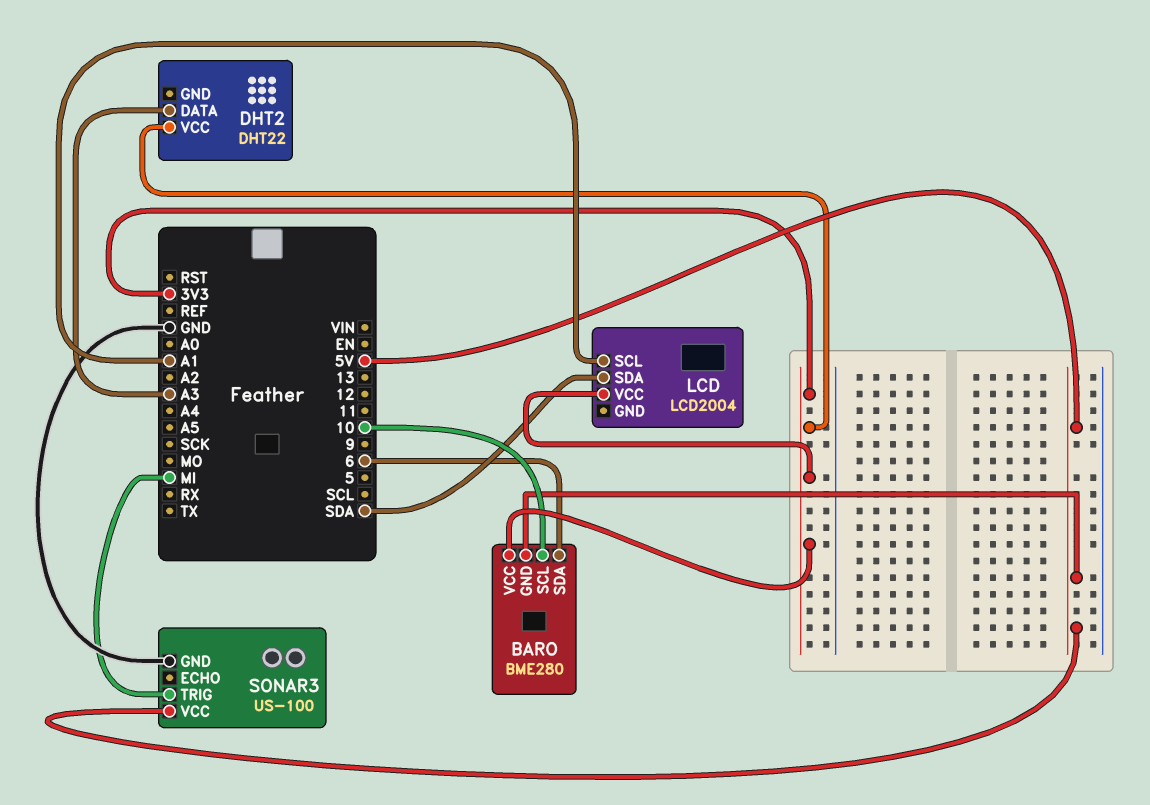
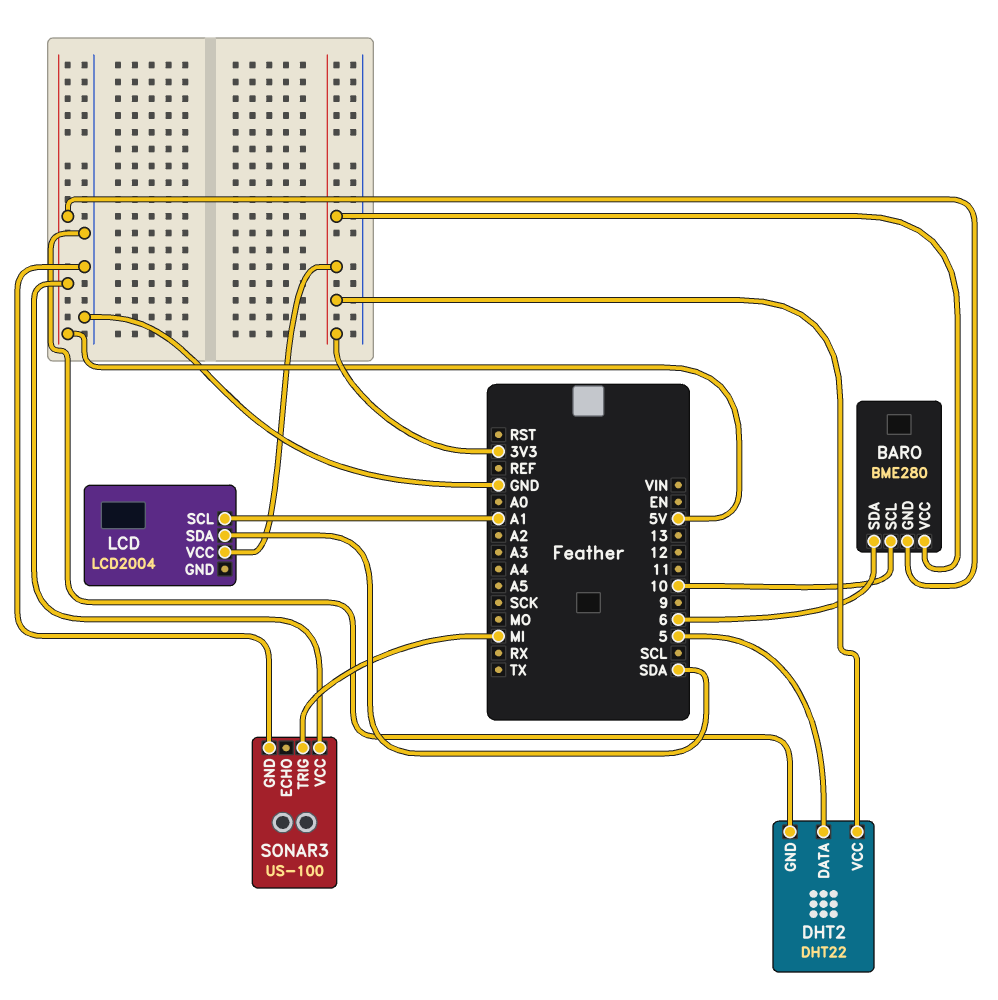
DHT2 pin DATA: A3 -> 5
DHT2 pin GND: none -> GND

